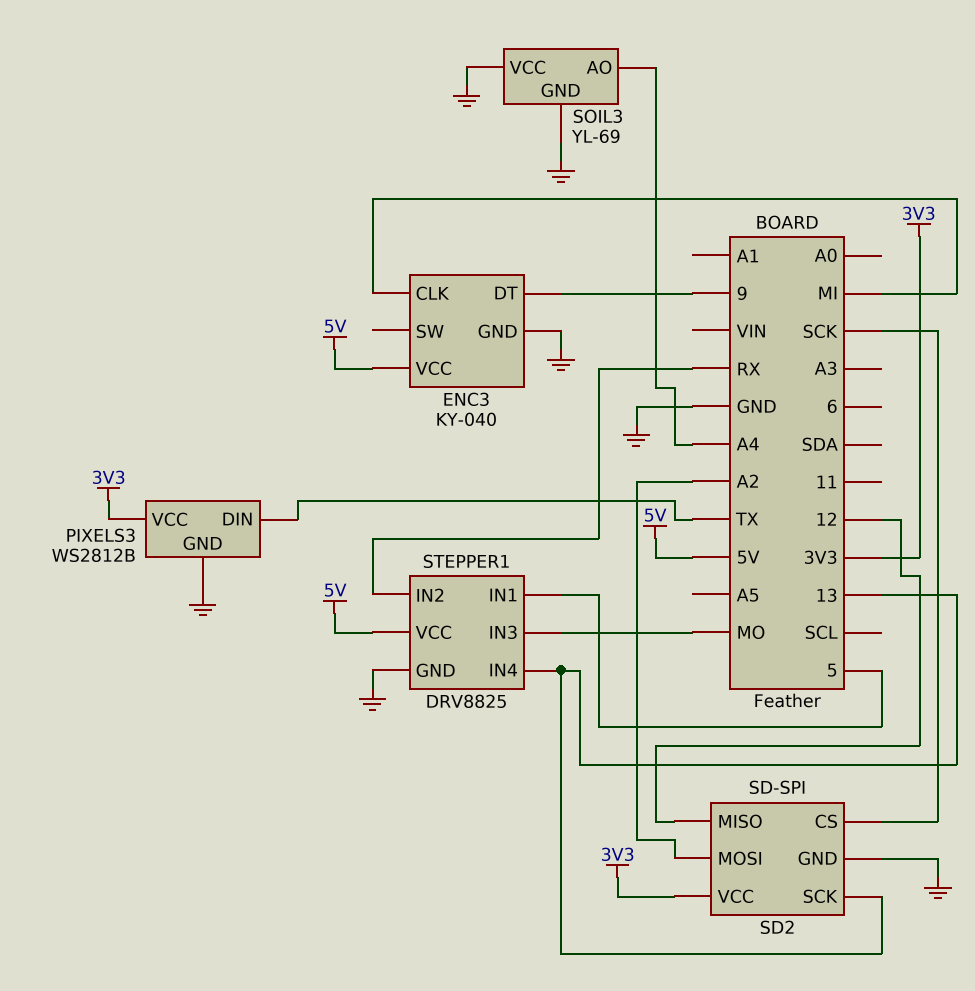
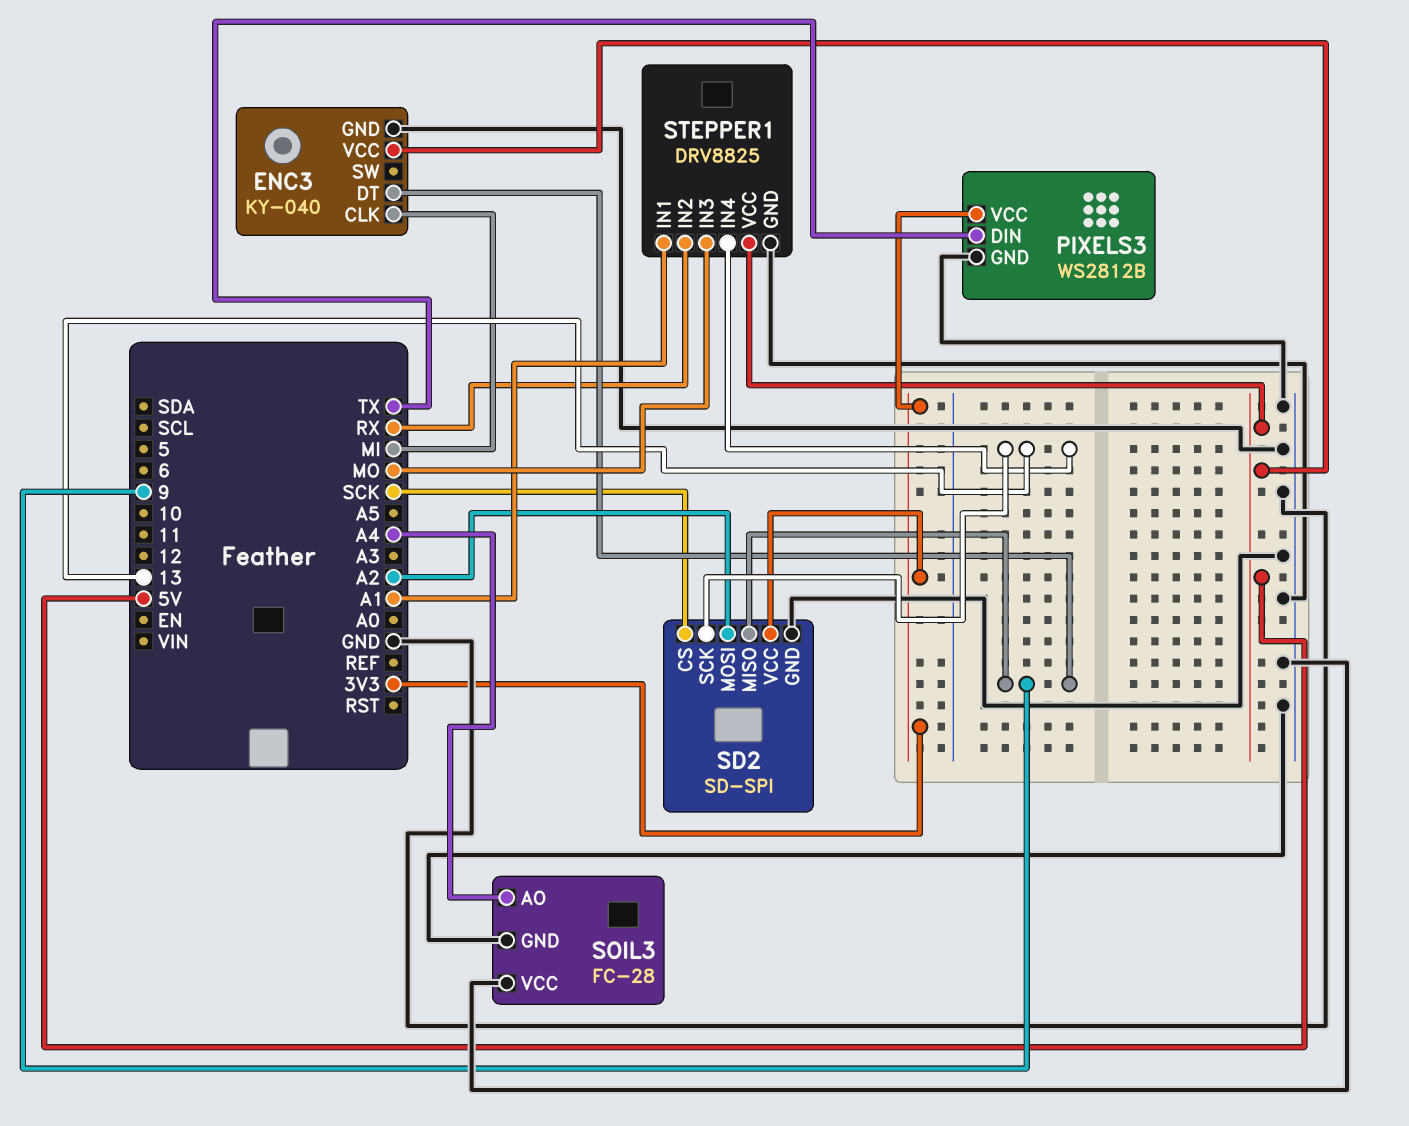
SD2 pin MISO: 12 -> 9
SOIL3: YL-69 -> FC-28
STEPPER1 pin IN1: 5 -> A1

